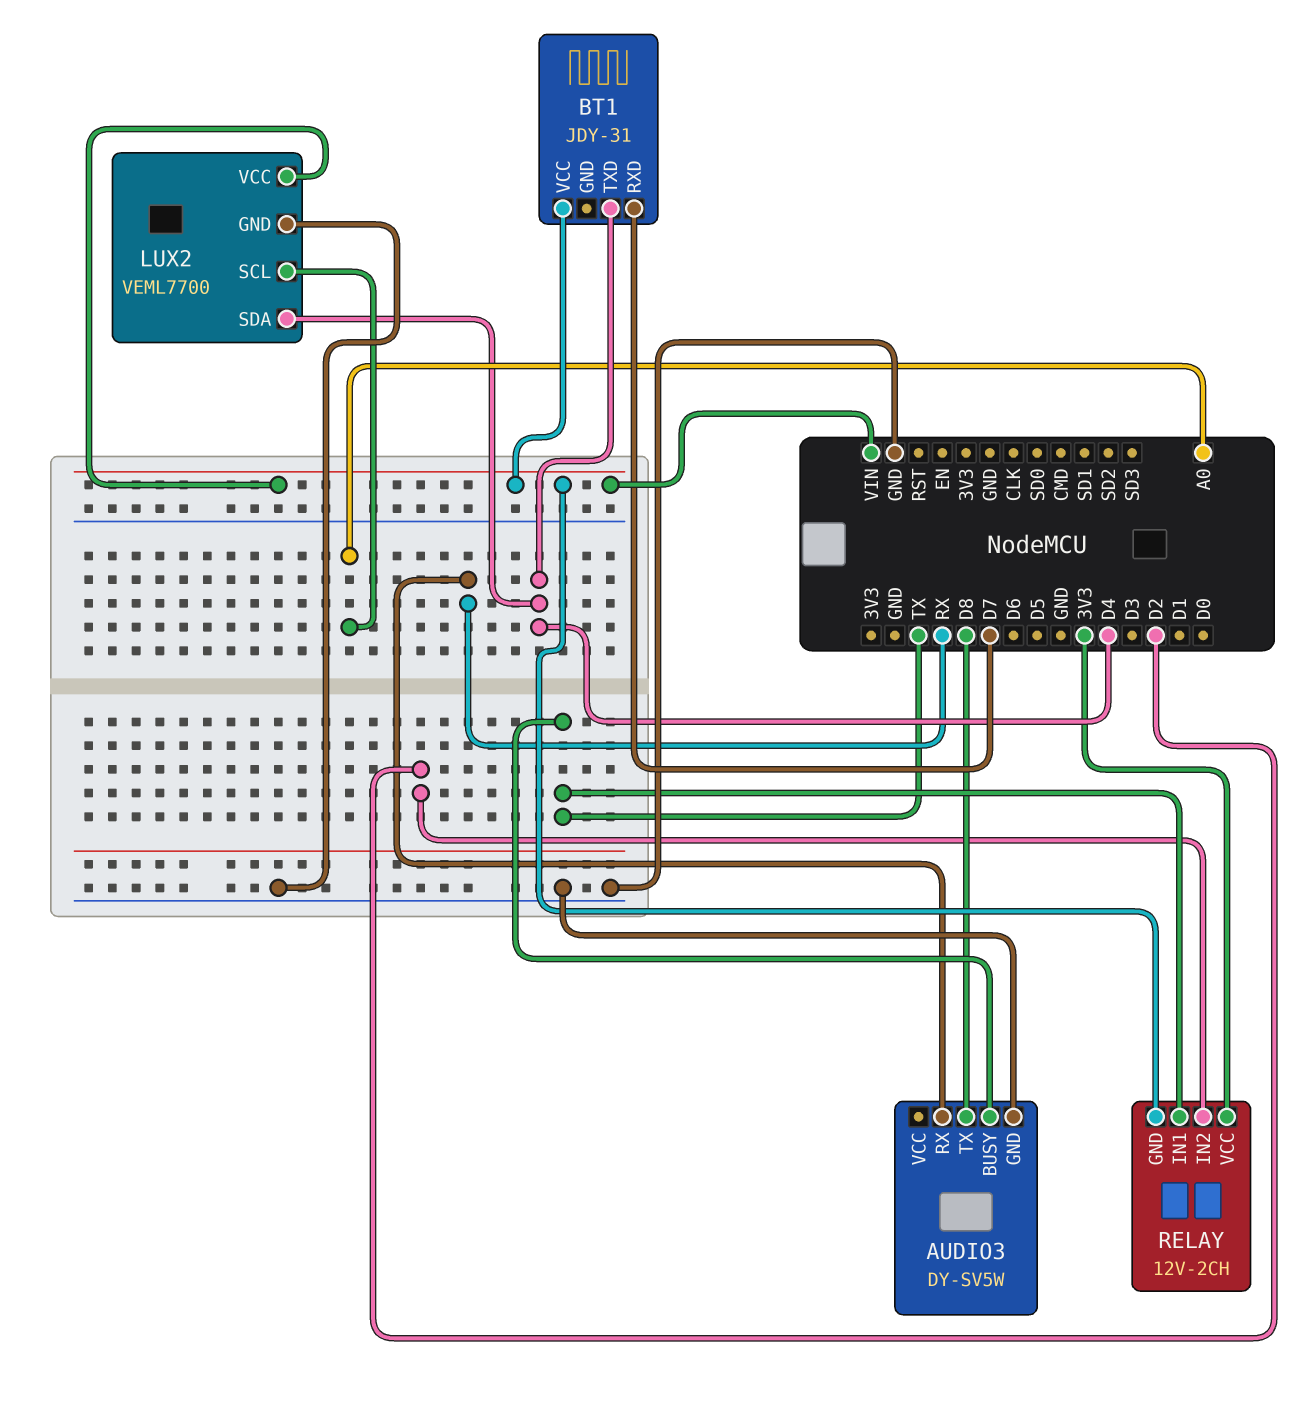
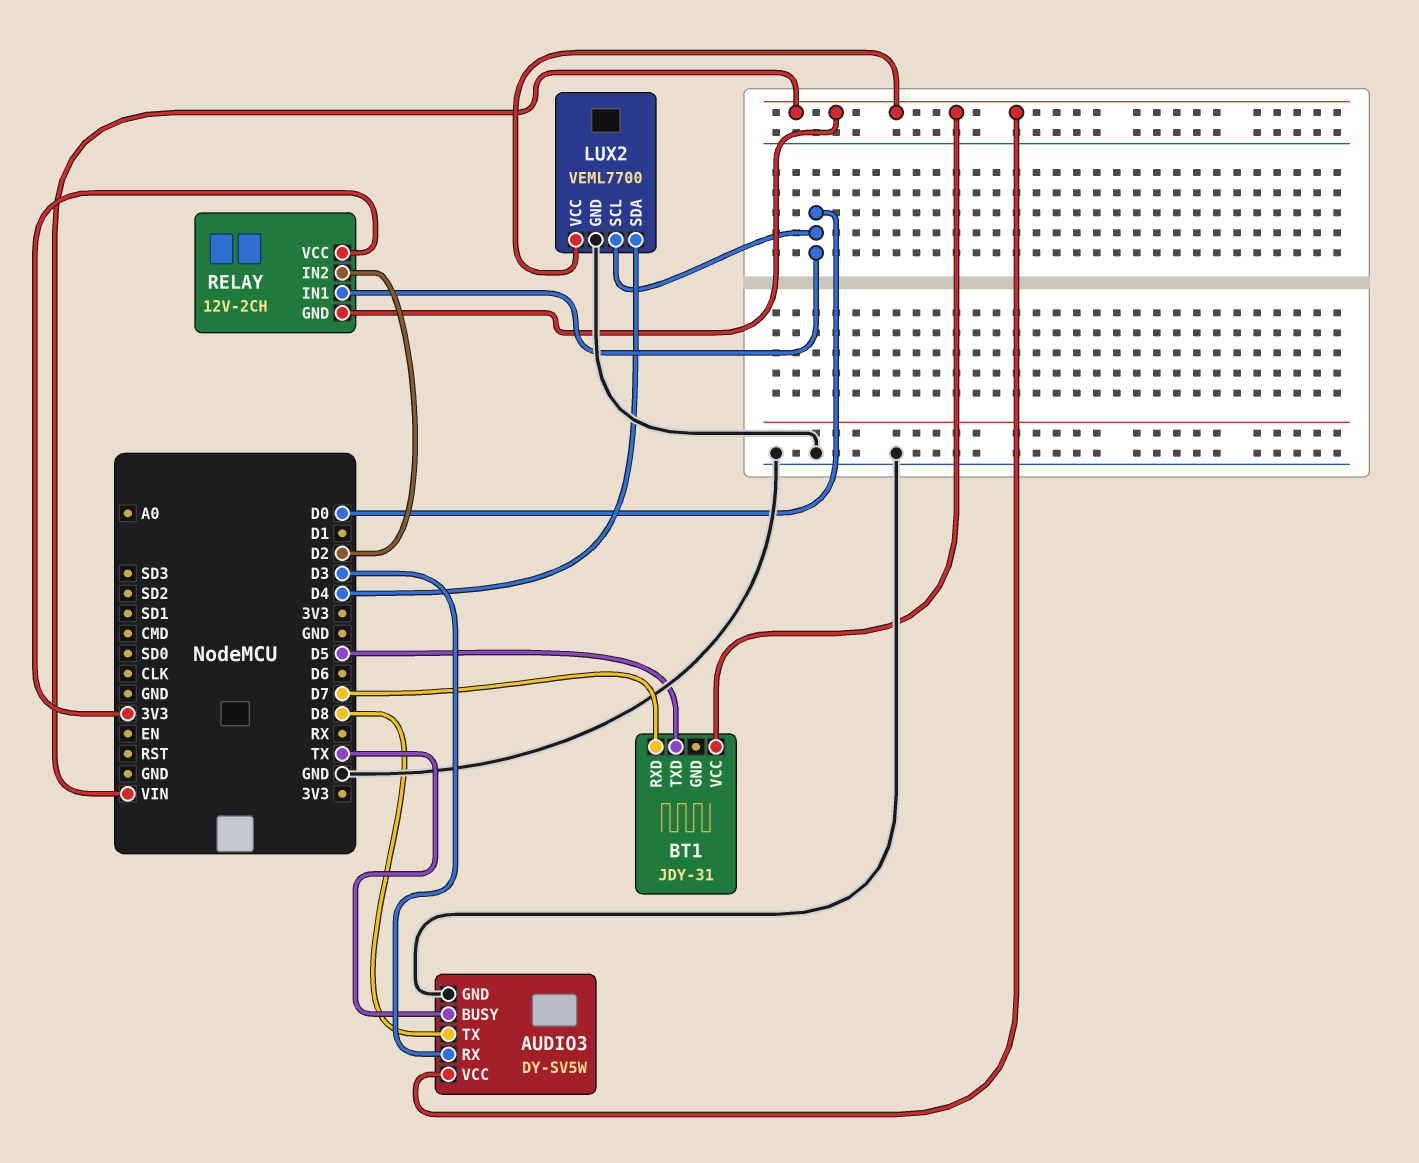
AUDIO3 pin RX: RX -> D3
AUDIO3 pin VCC: none -> VIN
BT1 pin TXD: D4 -> D5
LUX2 pin SCL: A0 -> D0
RELAY pin IN1: TX -> D0

